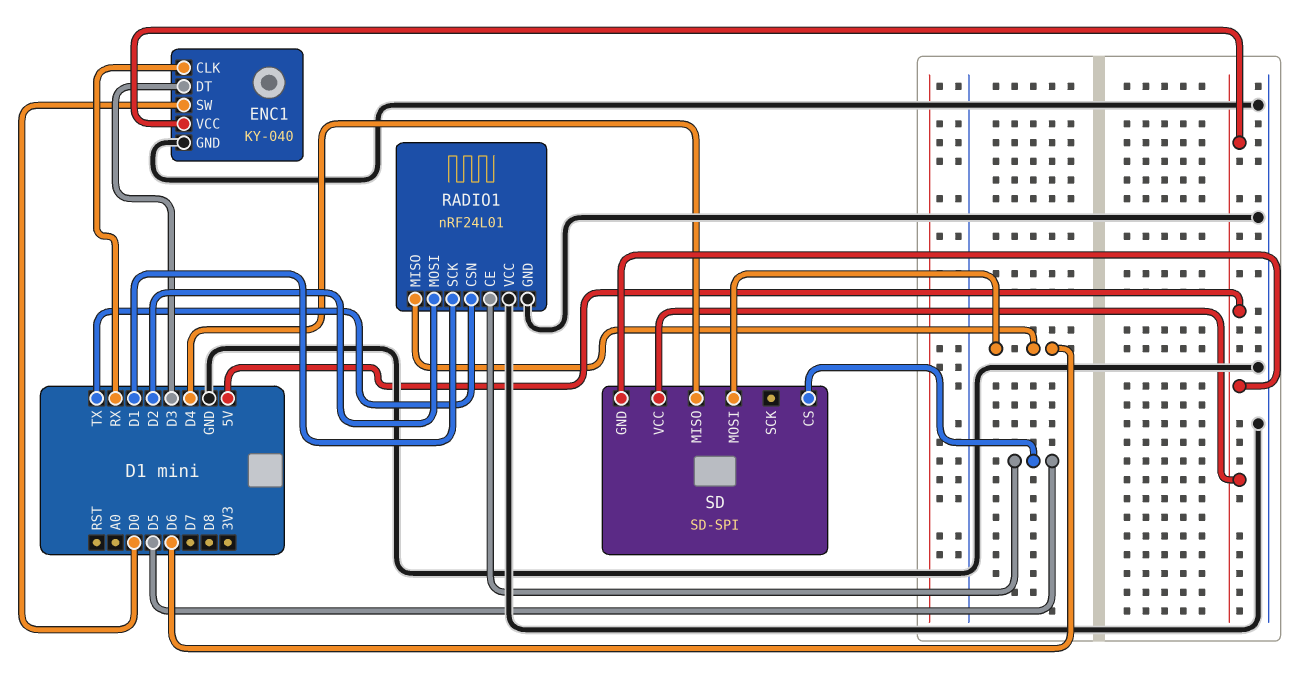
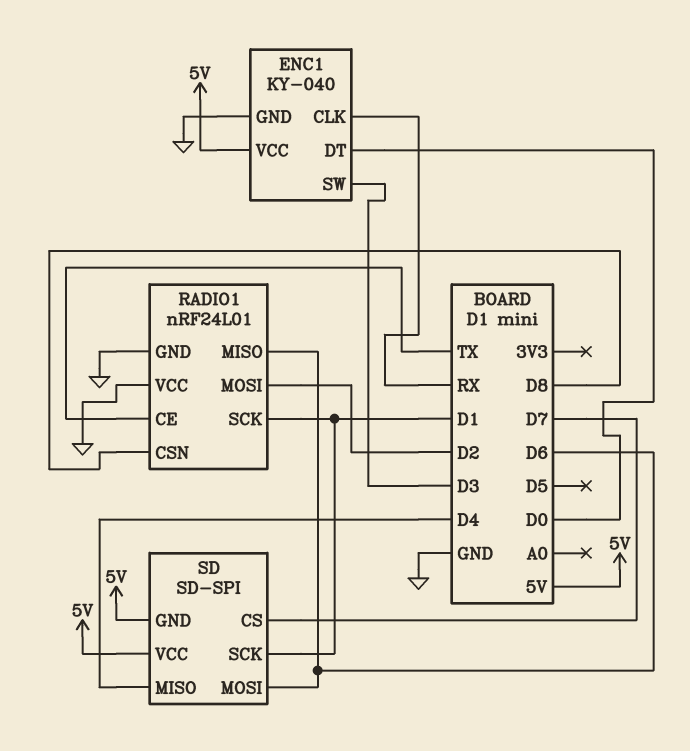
ENC1 pin DT: D3 -> D0
ENC1 pin SW: D0 -> D3
RADIO1 pin CE: D5 -> TX
RADIO1 pin CSN: TX -> D8
SD pin CS: D5 -> D7
SD pin SCK: none -> D1

